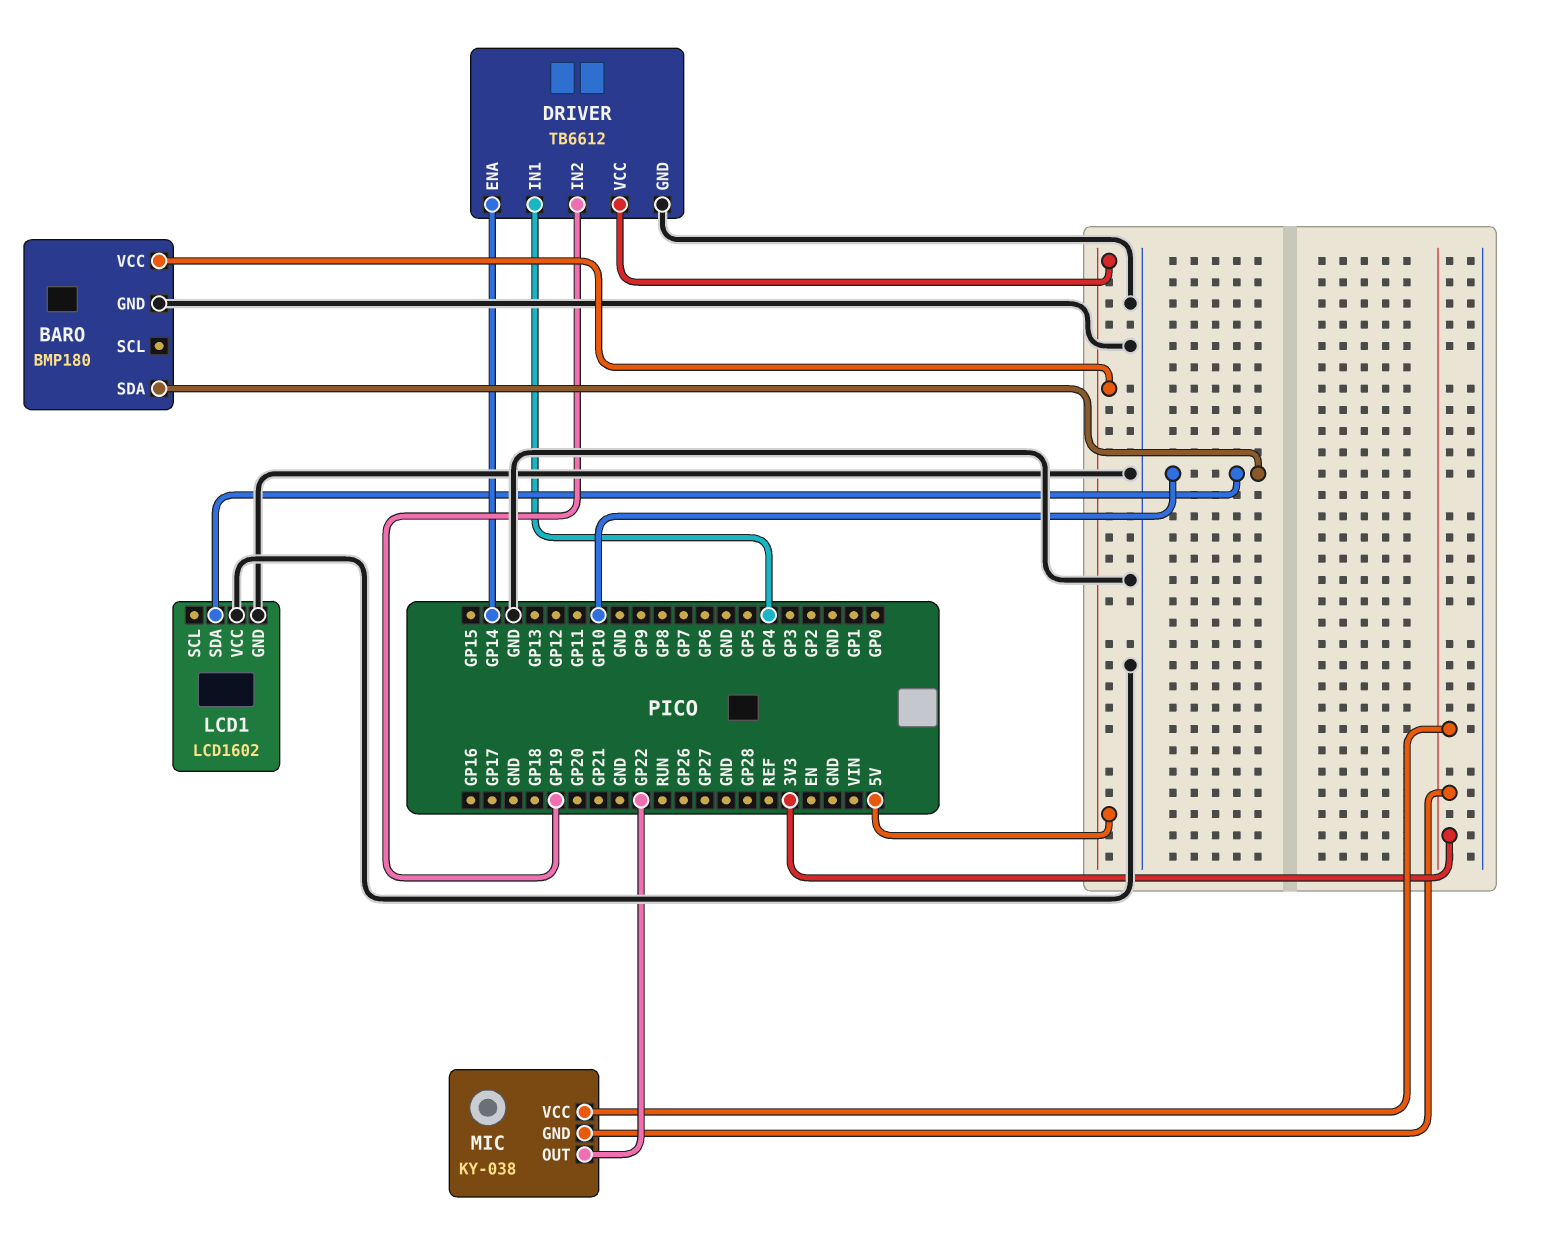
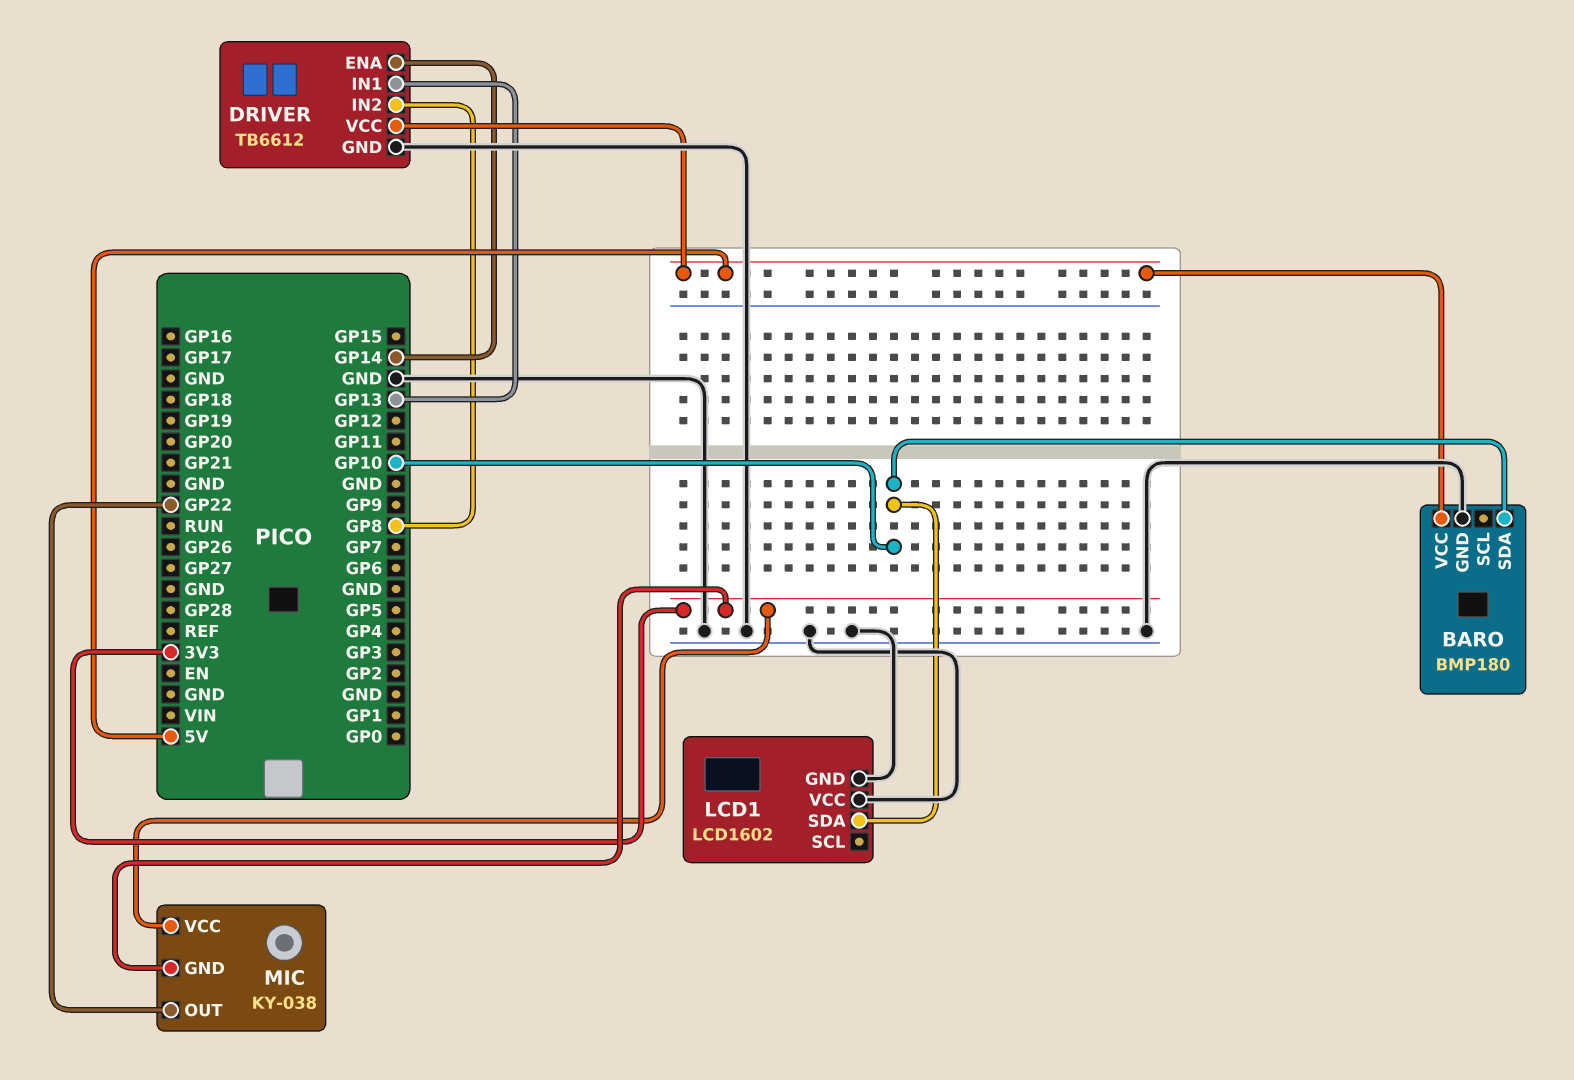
DRIVER pin IN1: GP4 -> GP13
DRIVER pin IN2: GP19 -> GP8

